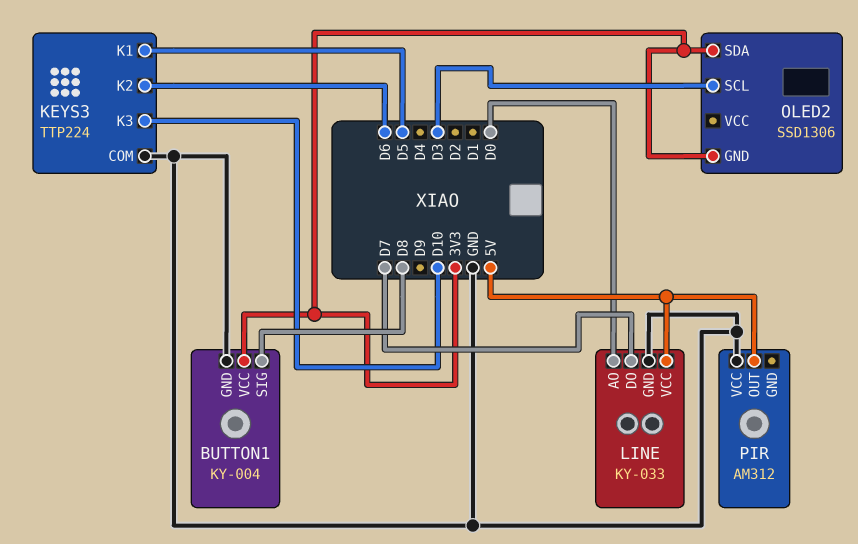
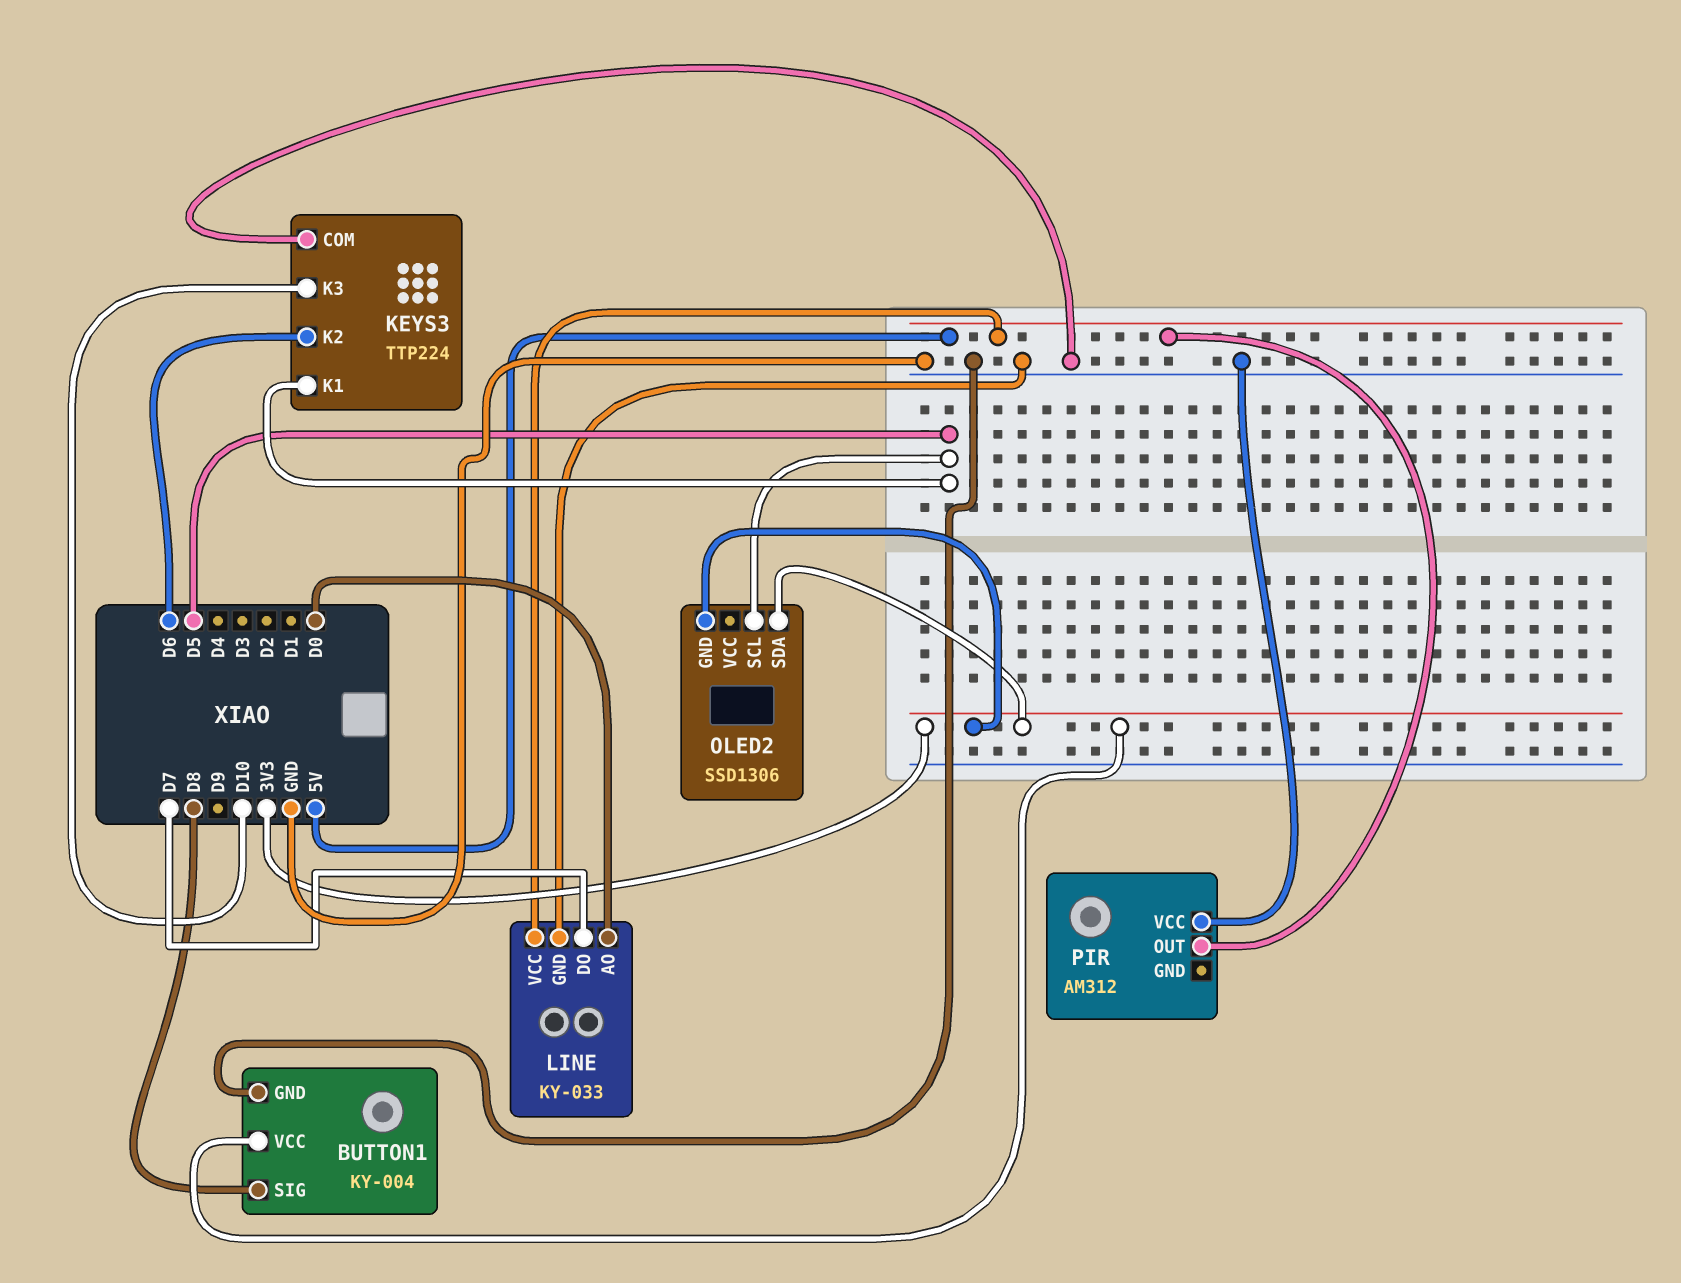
OLED2 pin SCL: D3 -> D5

